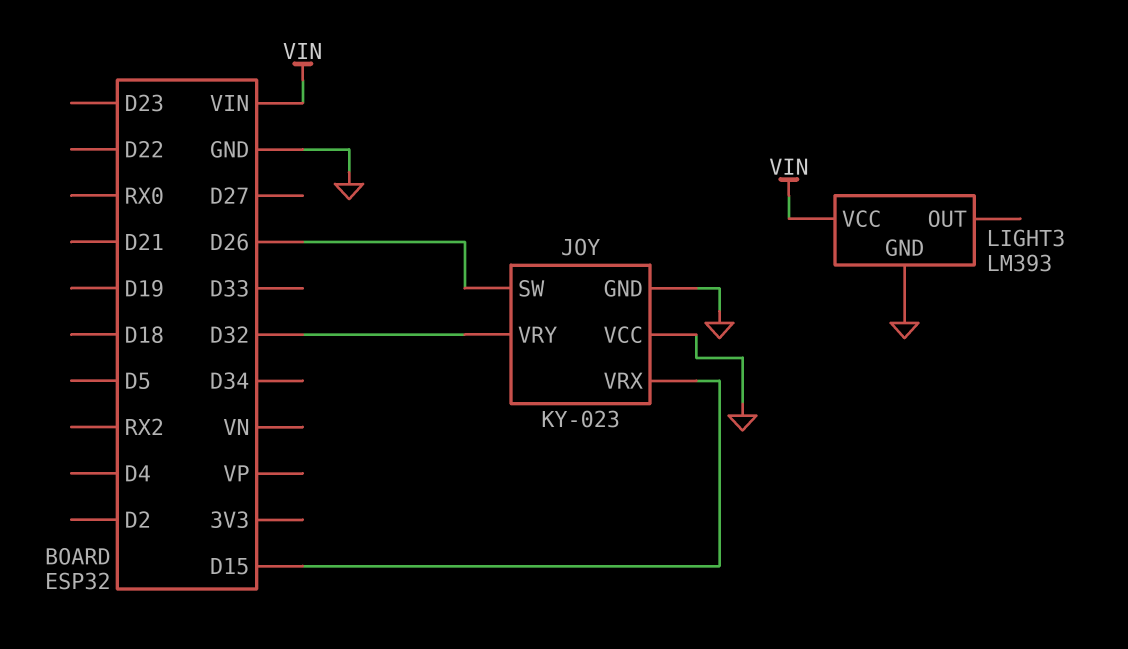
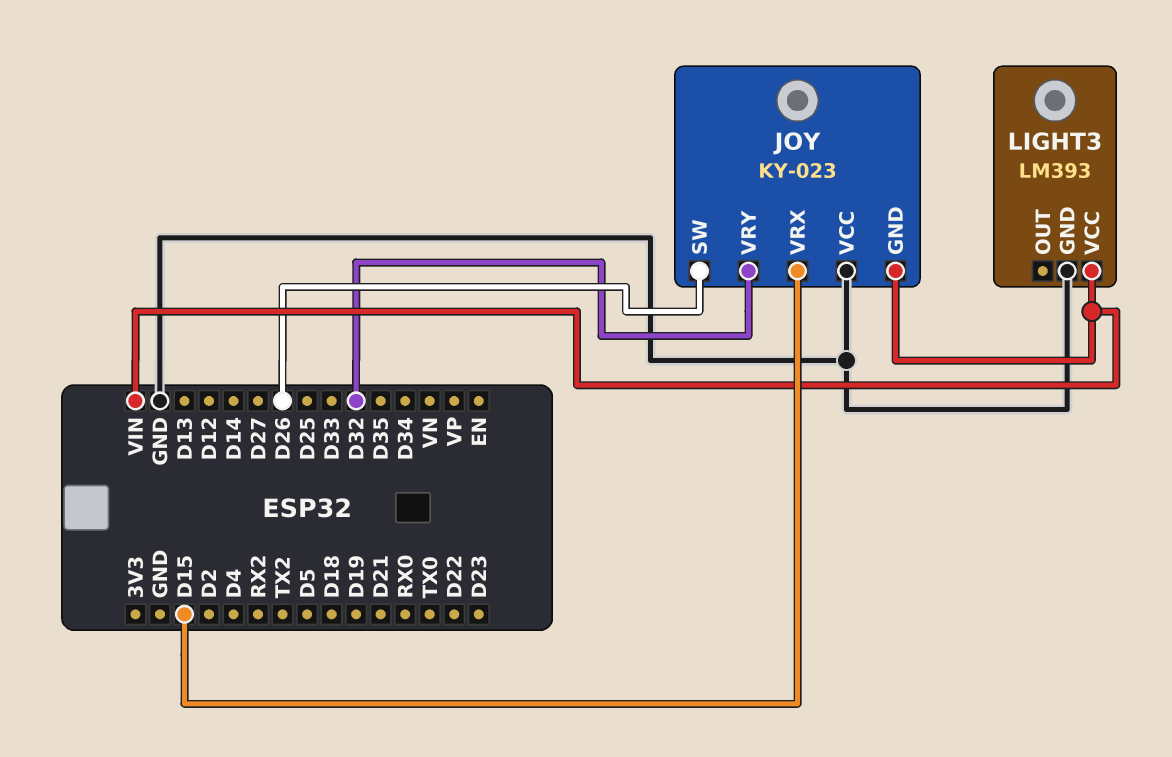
JOY pin GND: GND -> VIN

